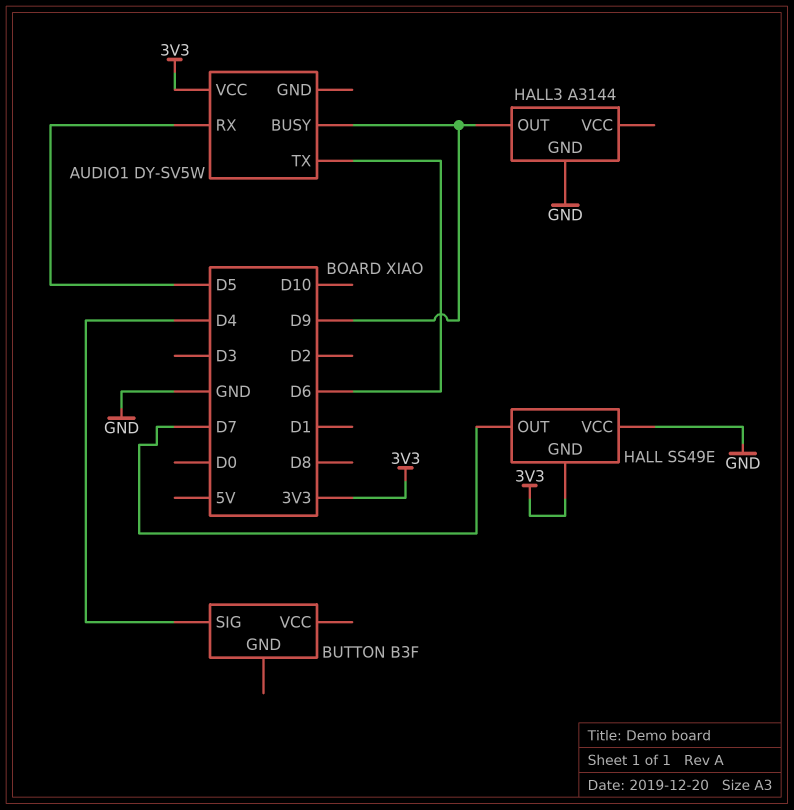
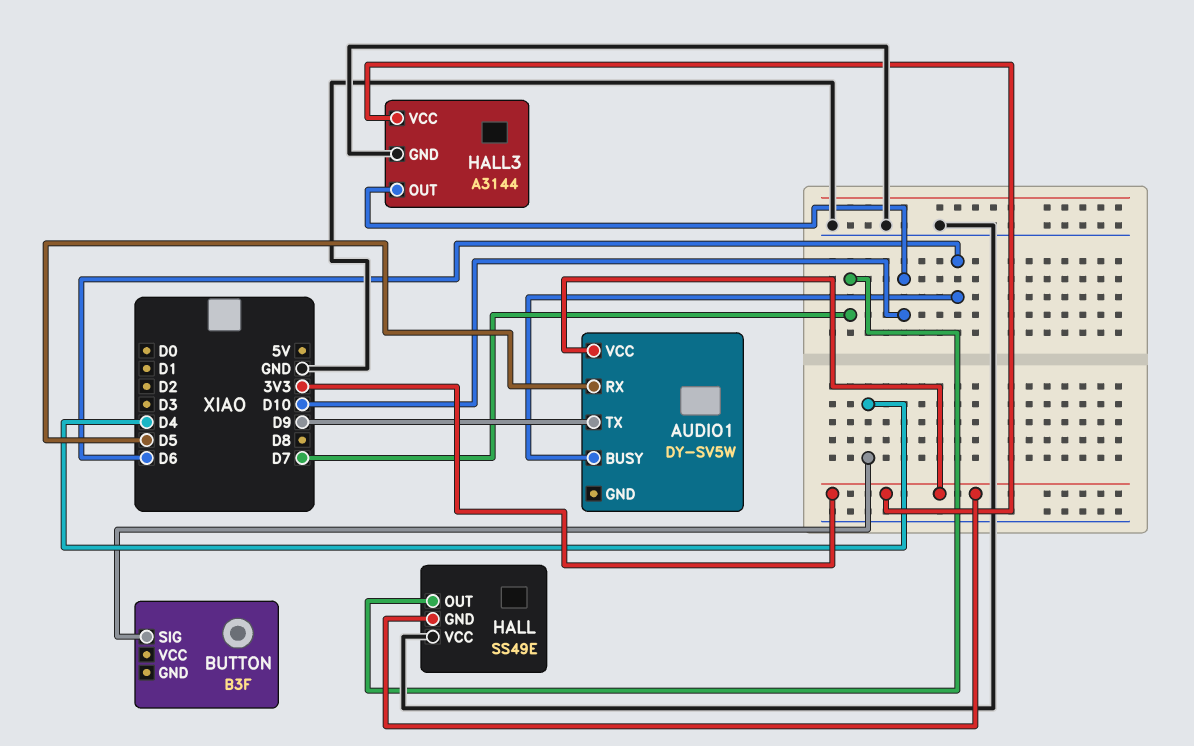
AUDIO1 pin BUSY: D9 -> D6
AUDIO1 pin TX: D6 -> D9
HALL3 pin OUT: D9 -> D10
HALL3 pin VCC: none -> 3V3

